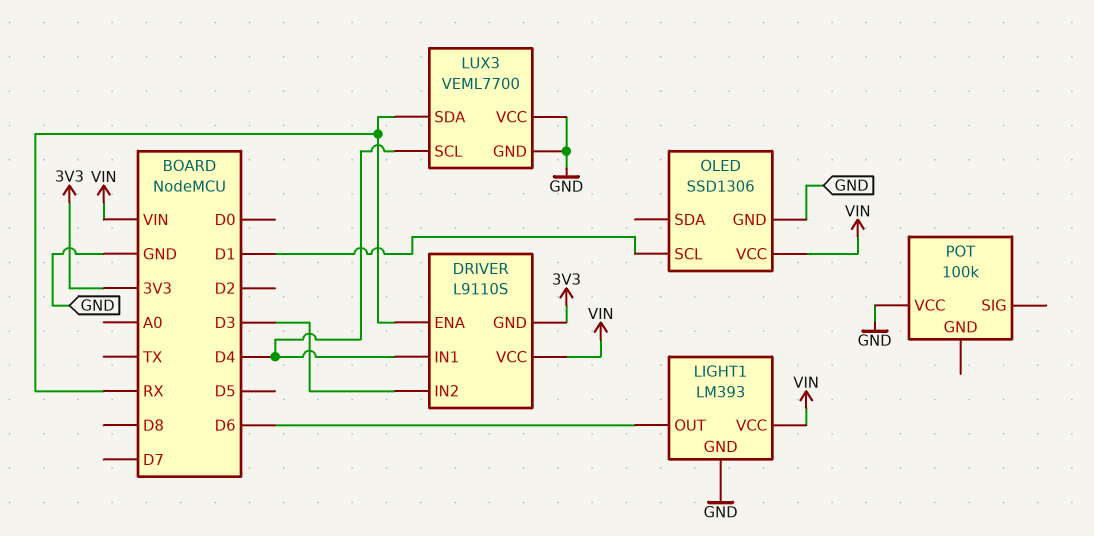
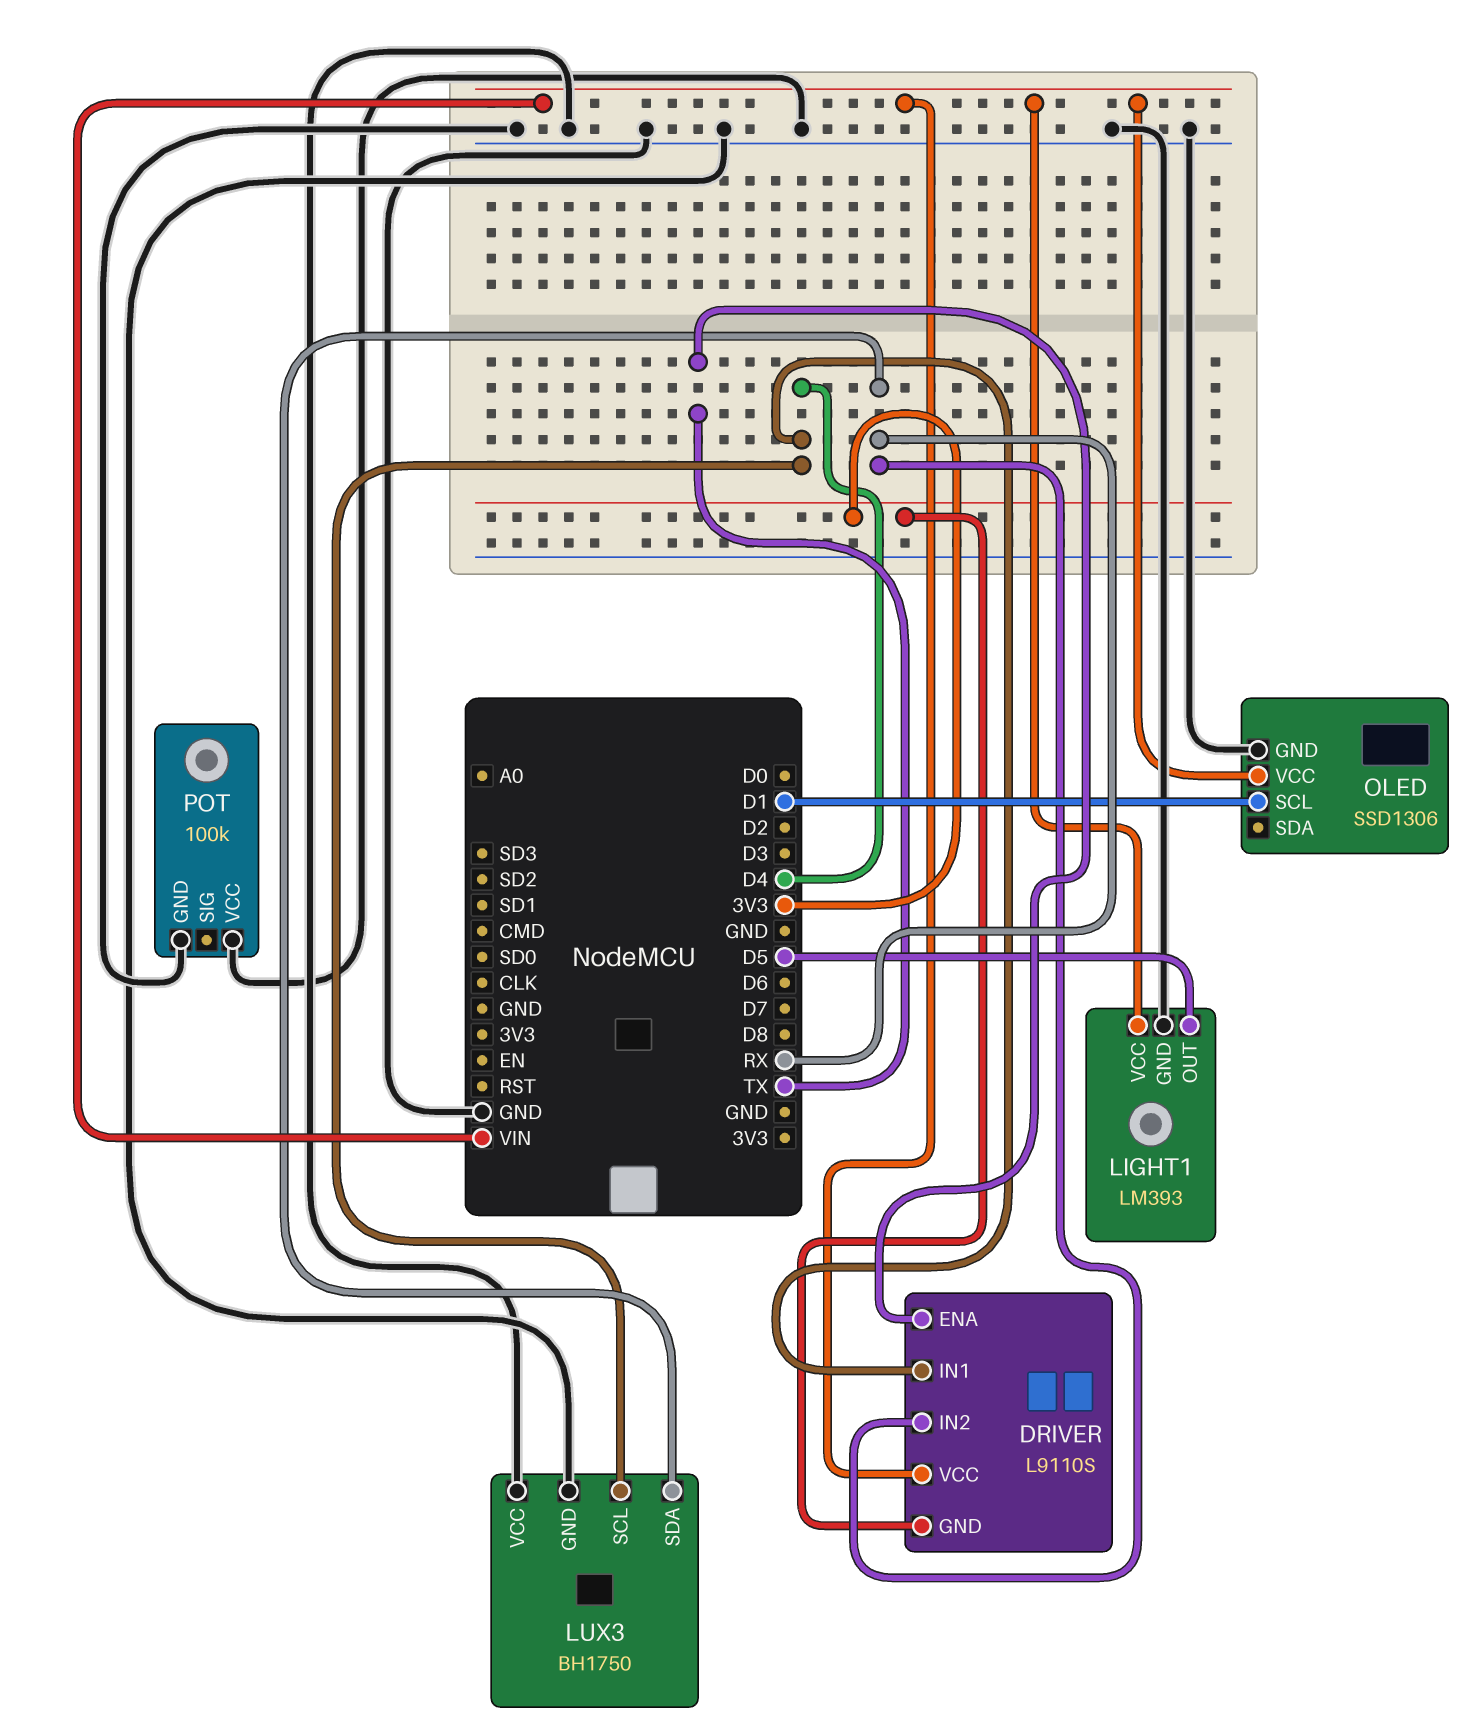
DRIVER pin ENA: RX -> TX
DRIVER pin IN2: D3 -> RX
LIGHT1 pin OUT: D6 -> D5
LUX3: VEML7700 -> BH1750
POT pin GND: none -> GND

